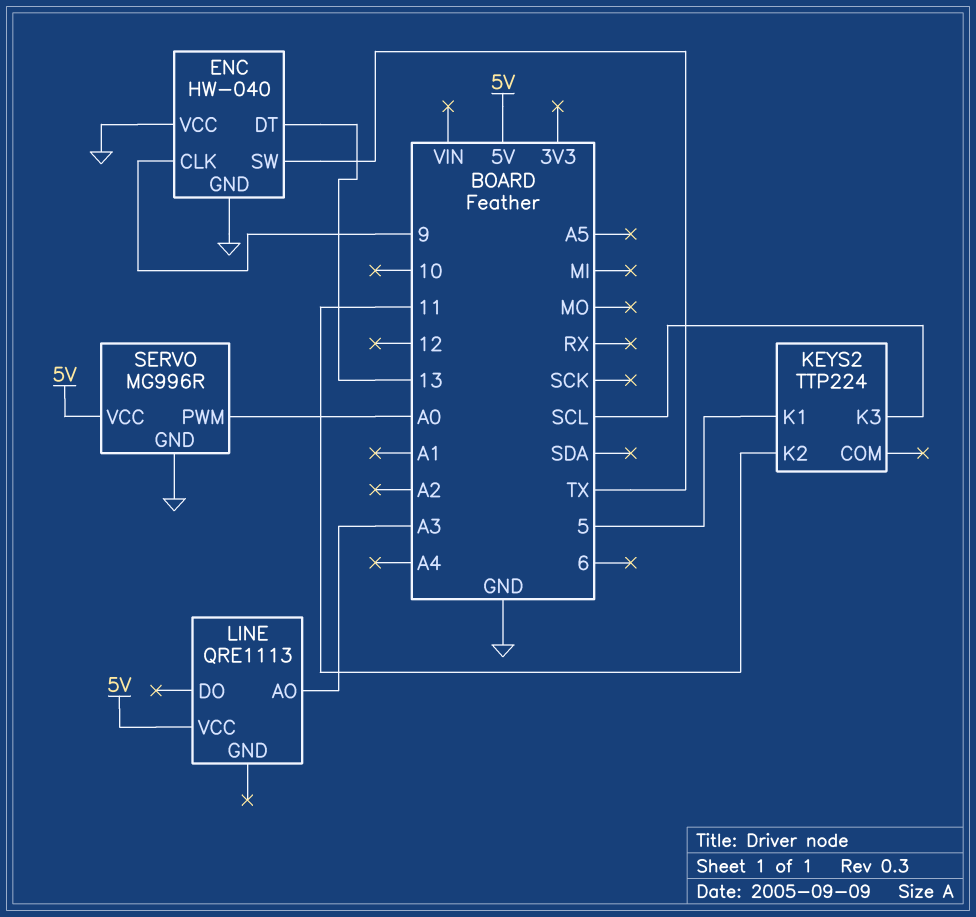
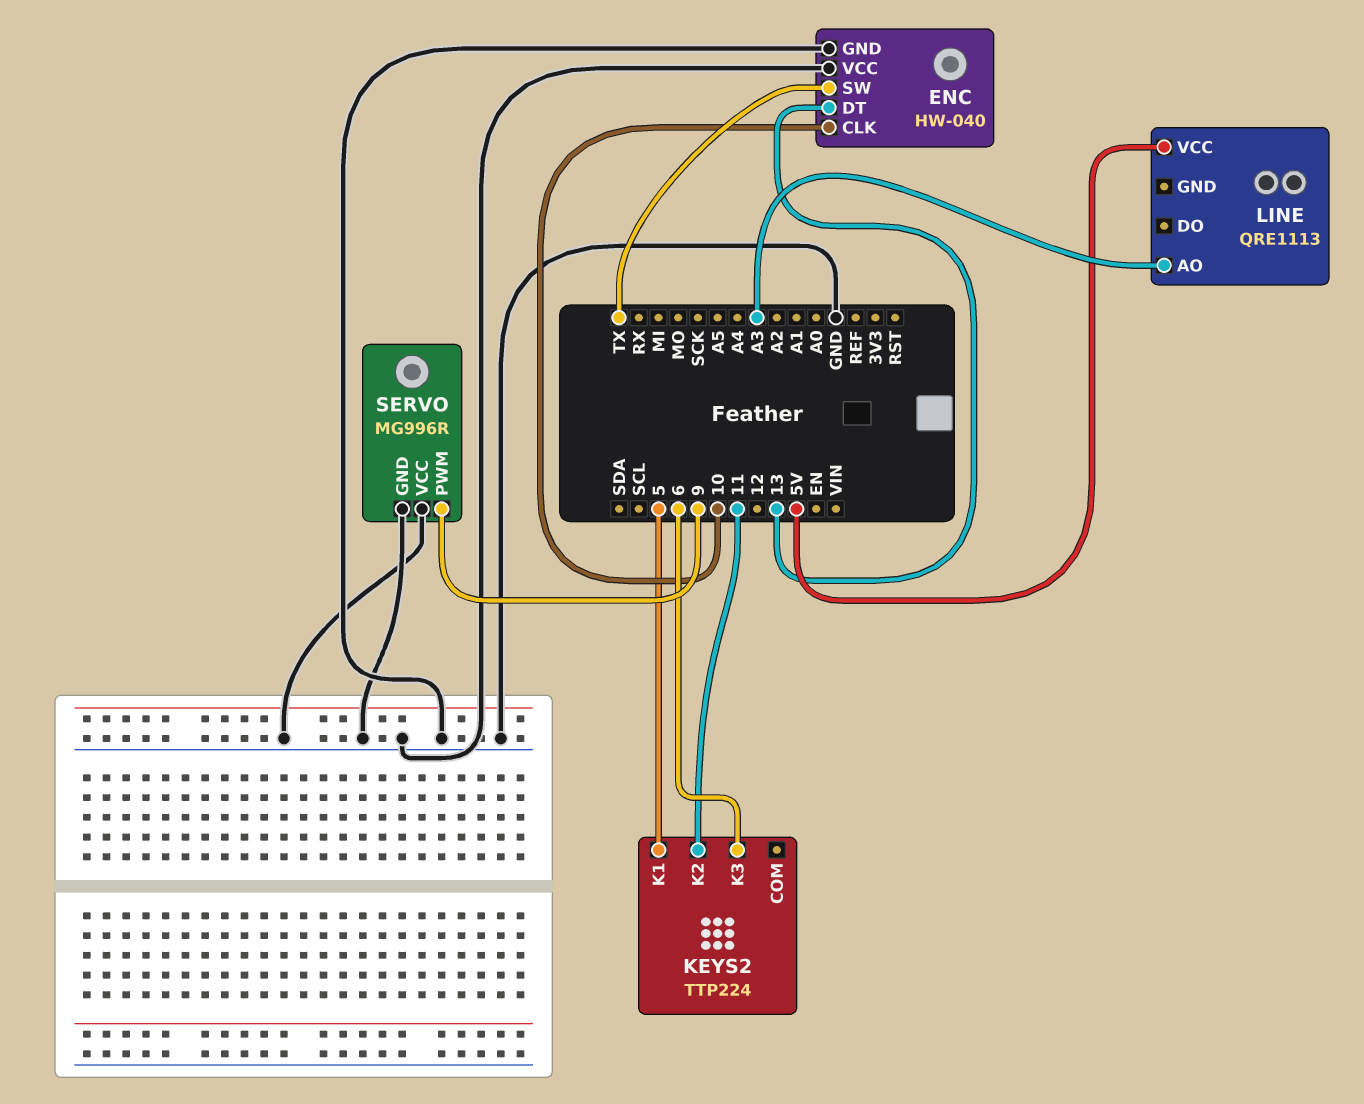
ENC pin CLK: 9 -> 10
KEYS2 pin K3: SCL -> 6
SERVO pin PWM: A0 -> 9
SERVO pin VCC: 5V -> GND

